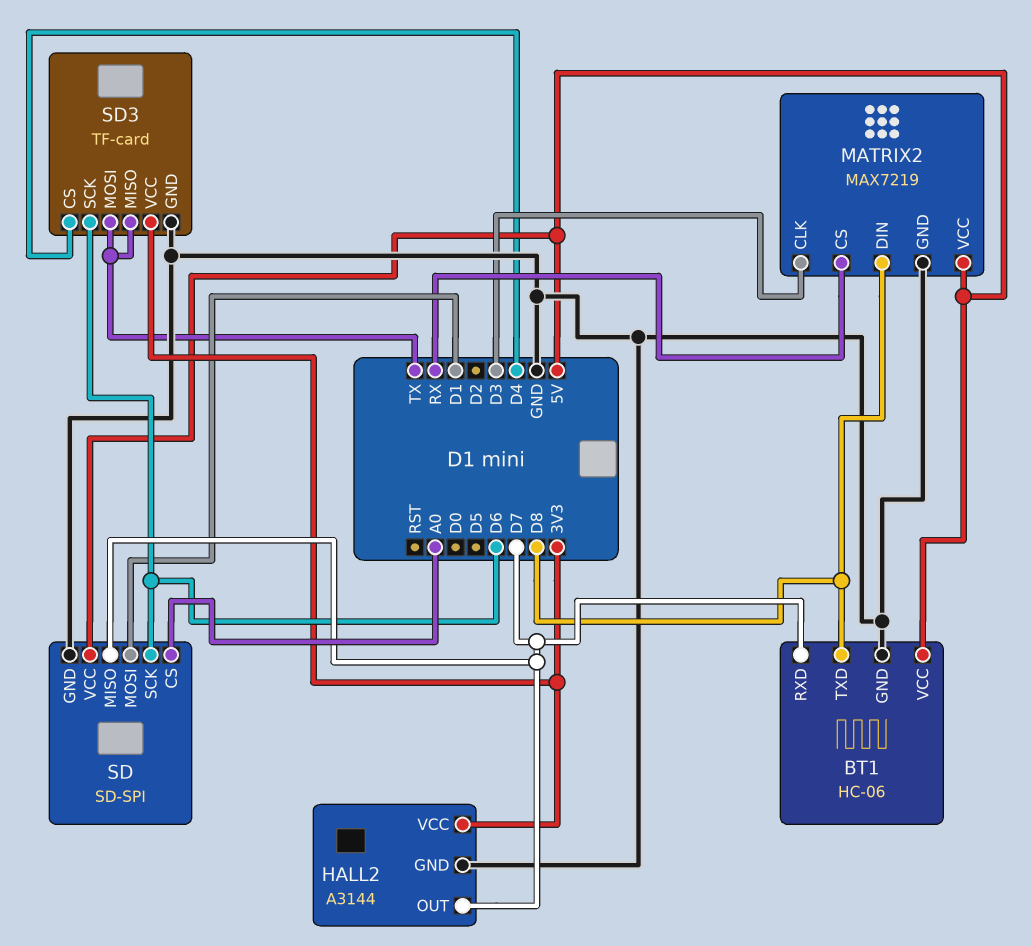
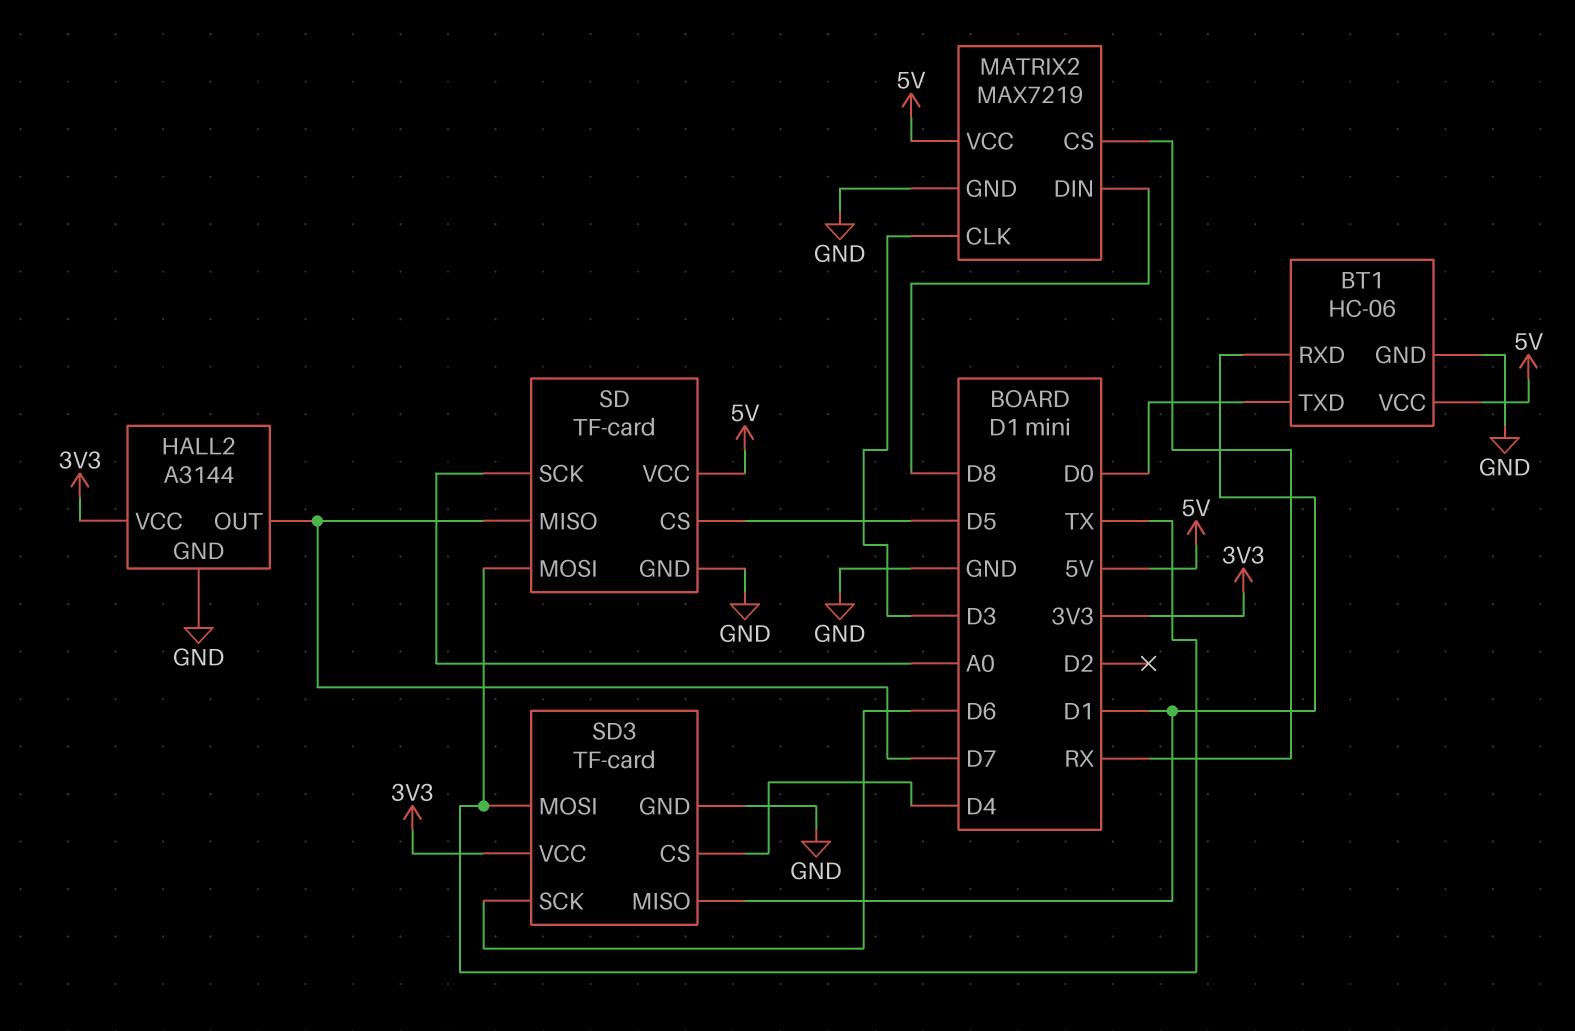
BT1 pin RXD: D7 -> D1
BT1 pin TXD: D8 -> D0
SD: SD-SPI -> TF-card
SD pin CS: A0 -> D5
SD pin MOSI: D1 -> TX
SD pin SCK: D6 -> A0
SD3 pin MISO: TX -> D1

